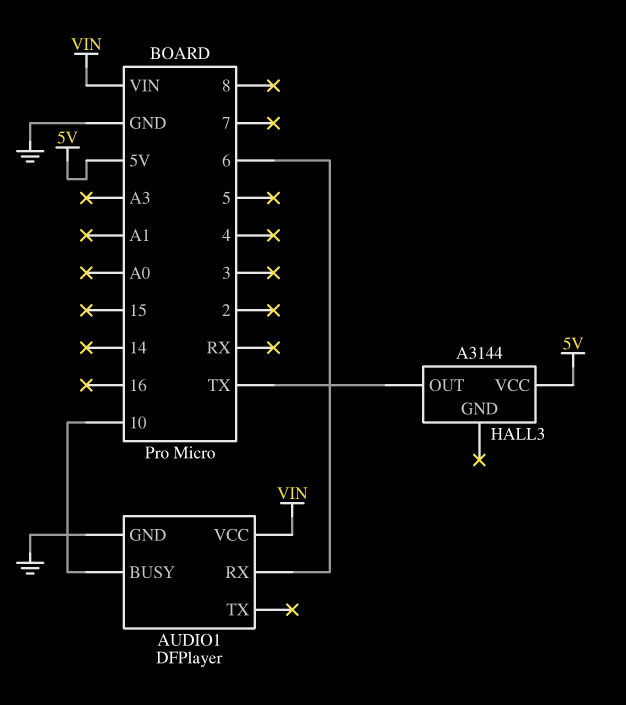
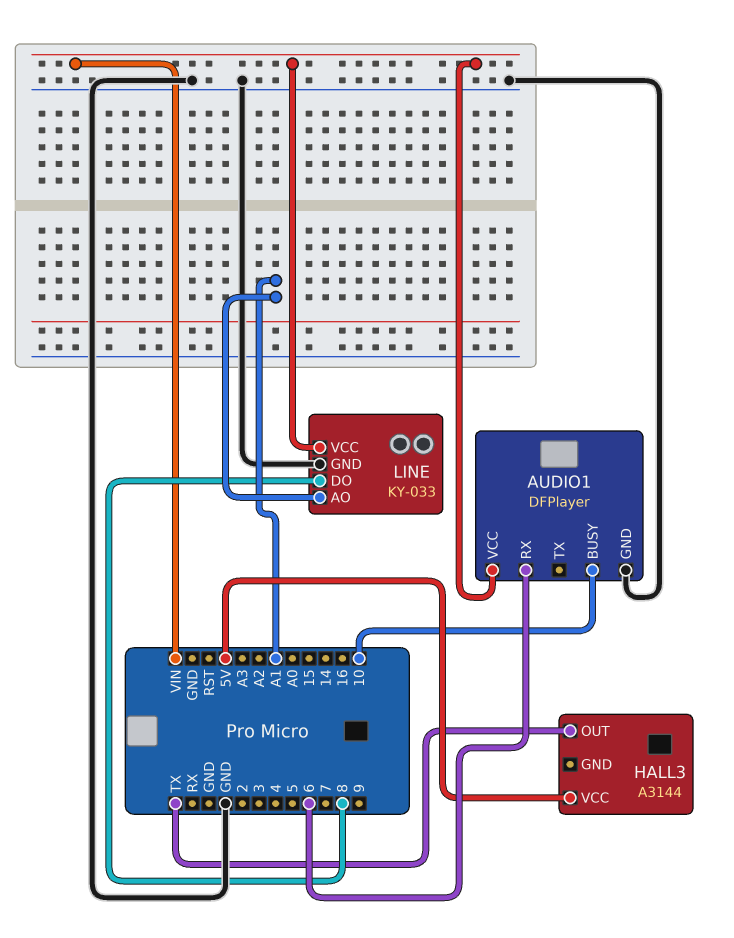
LINE: none -> KY-033
LINE pin AO: none -> A1
LINE pin DO: none -> 8
LINE pin GND: none -> GND
LINE pin VCC: none -> VIN

